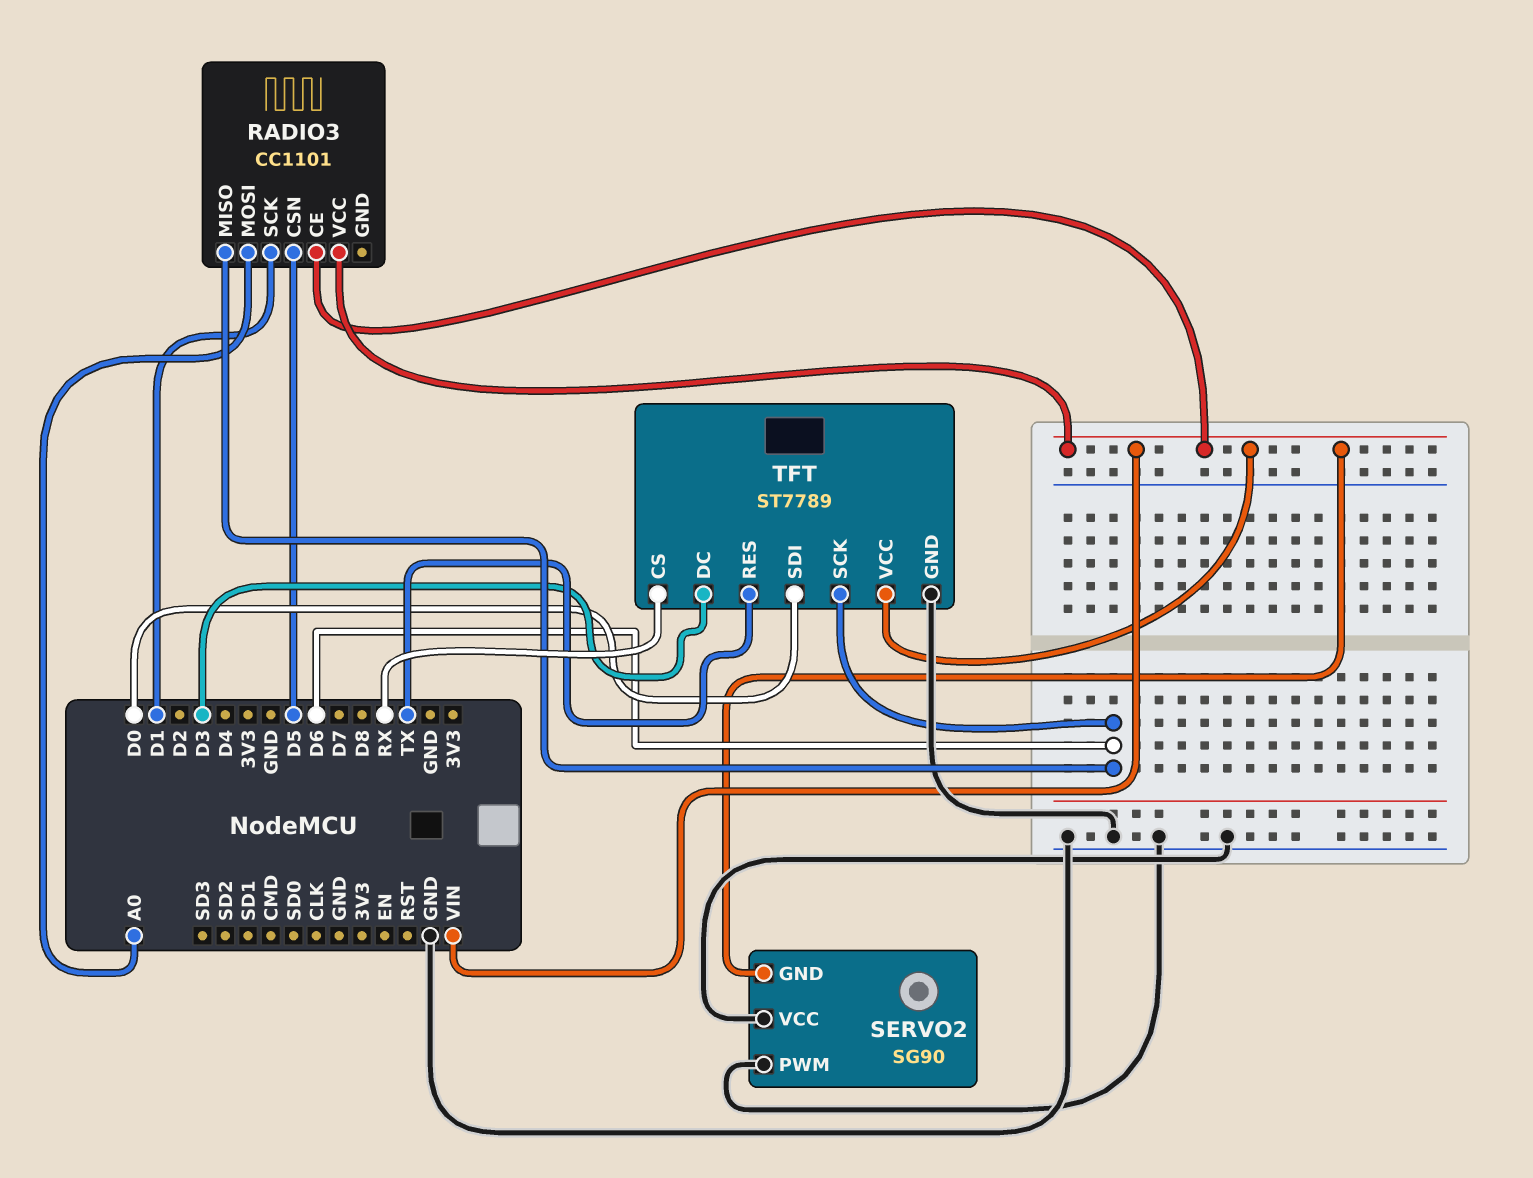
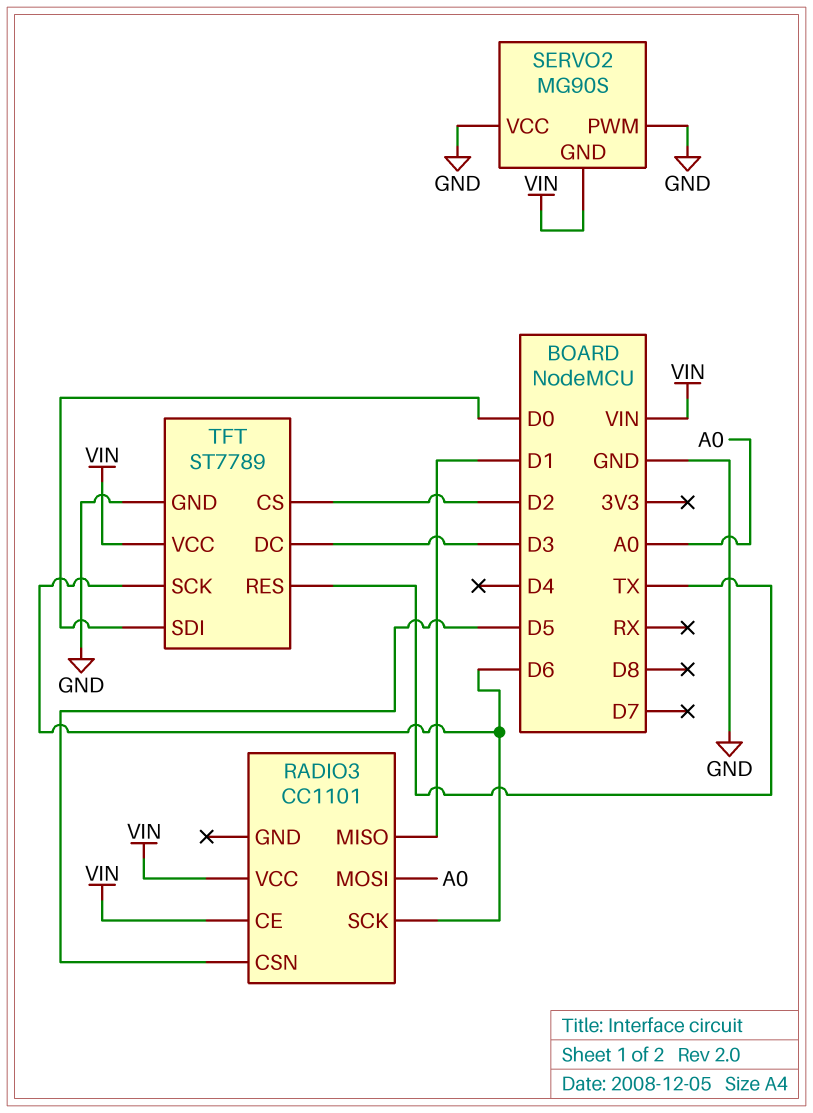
RADIO3 pin MISO: D6 -> D1
RADIO3 pin SCK: D1 -> D6
SERVO2: SG90 -> MG90S
TFT pin CS: RX -> D2

